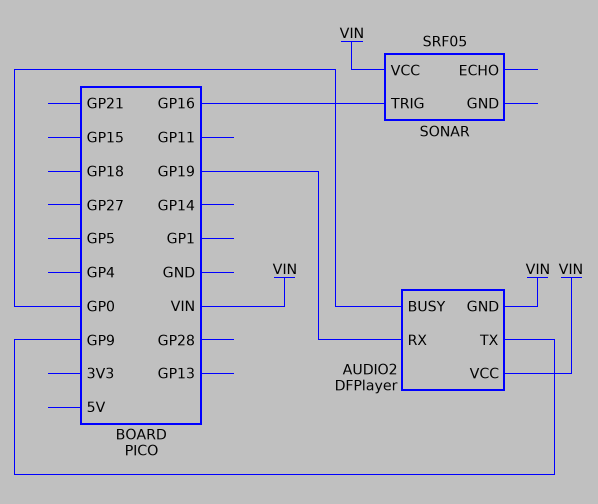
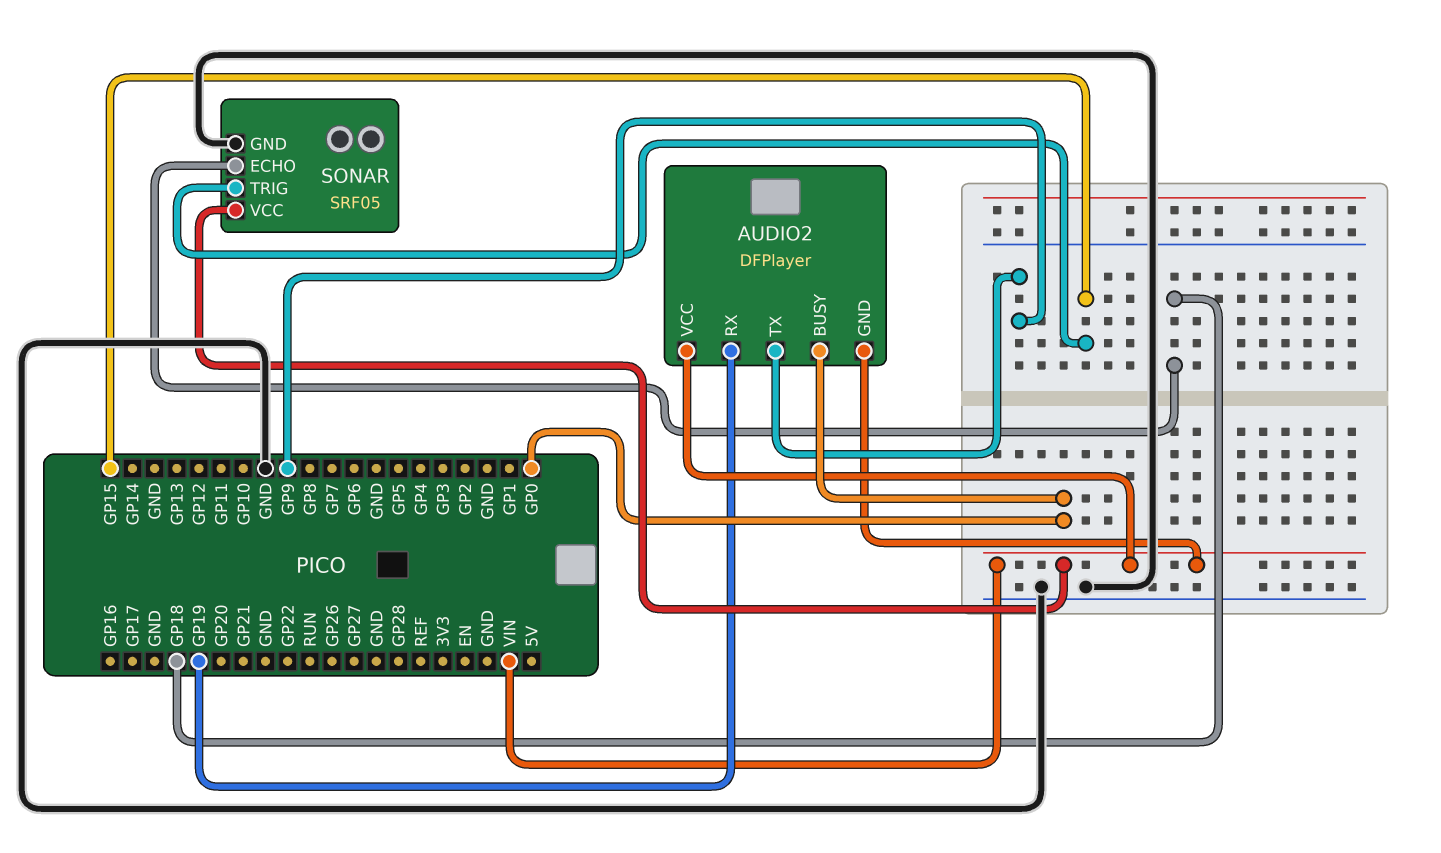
SONAR pin ECHO: none -> GP18
SONAR pin GND: none -> GND
SONAR pin TRIG: GP16 -> GP15

